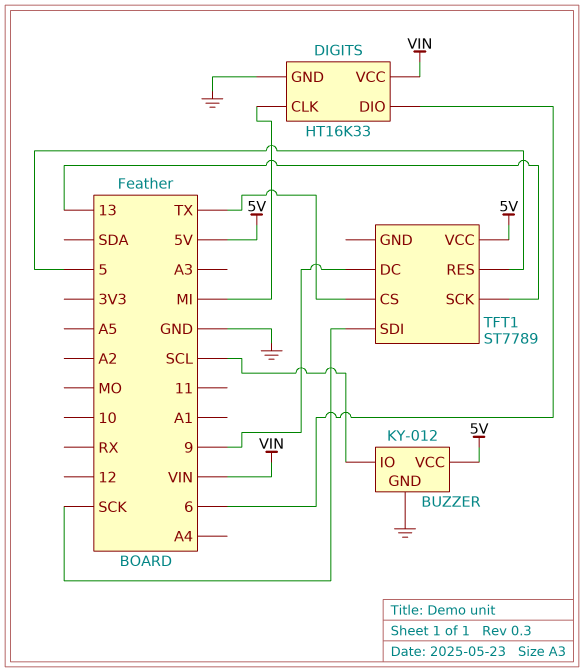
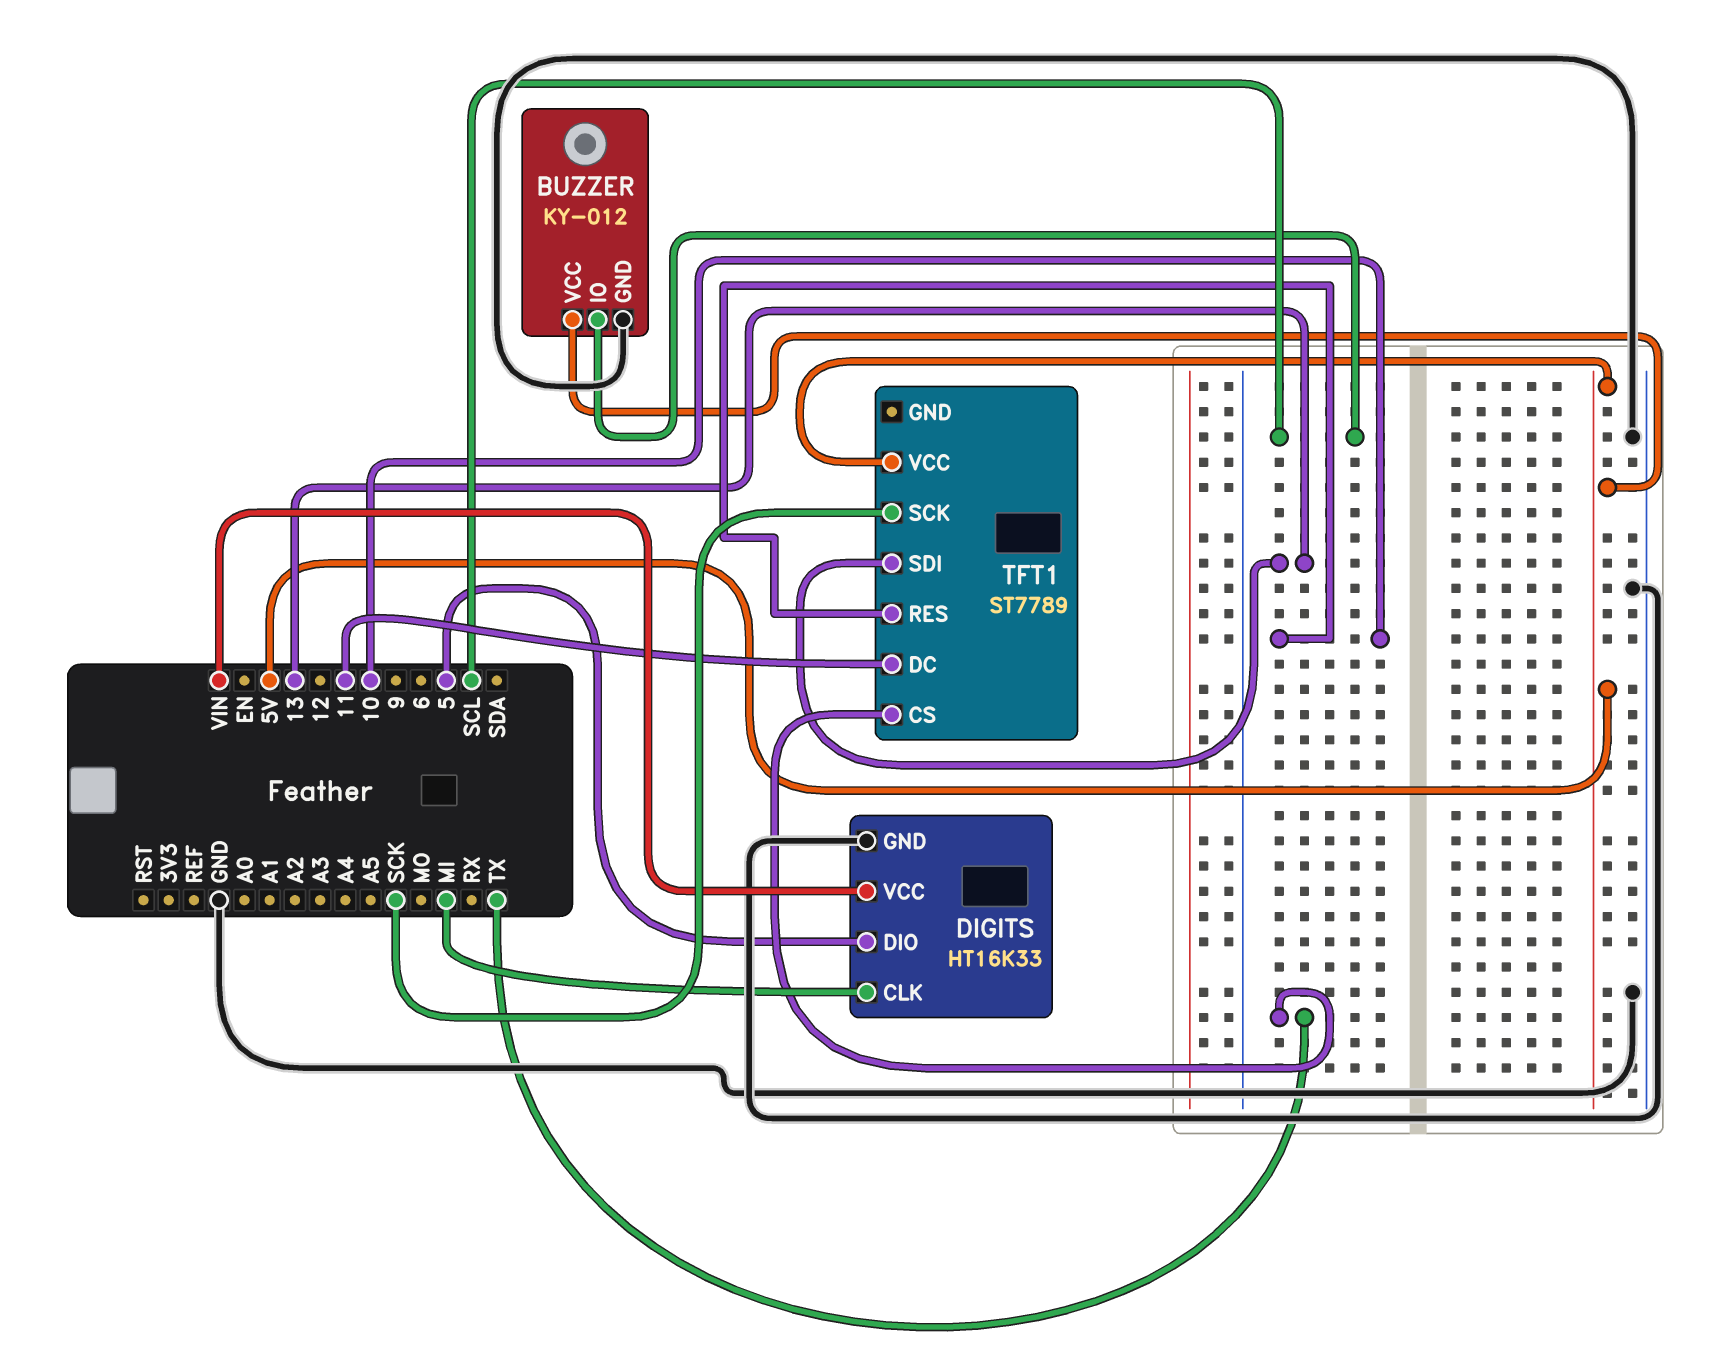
DIGITS pin DIO: 6 -> 5
TFT1 pin DC: 9 -> 11
TFT1 pin RES: 5 -> 10
TFT1 pin SCK: 13 -> SCK
TFT1 pin SDI: SCK -> 13

